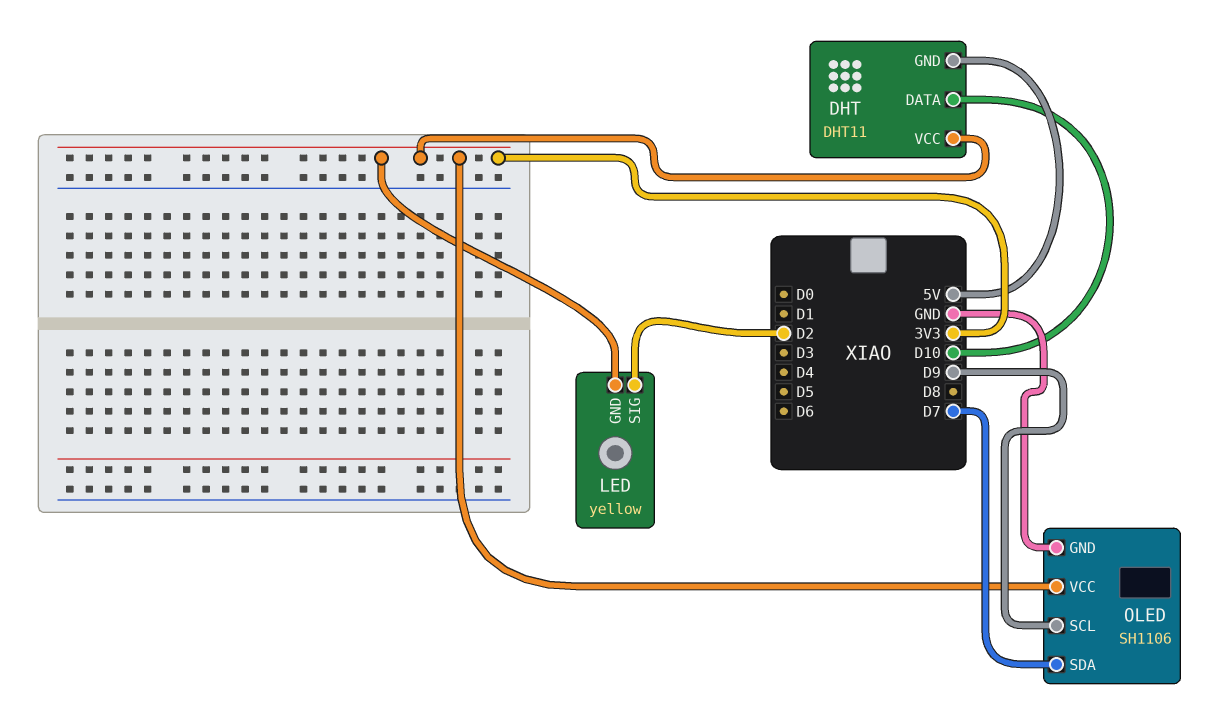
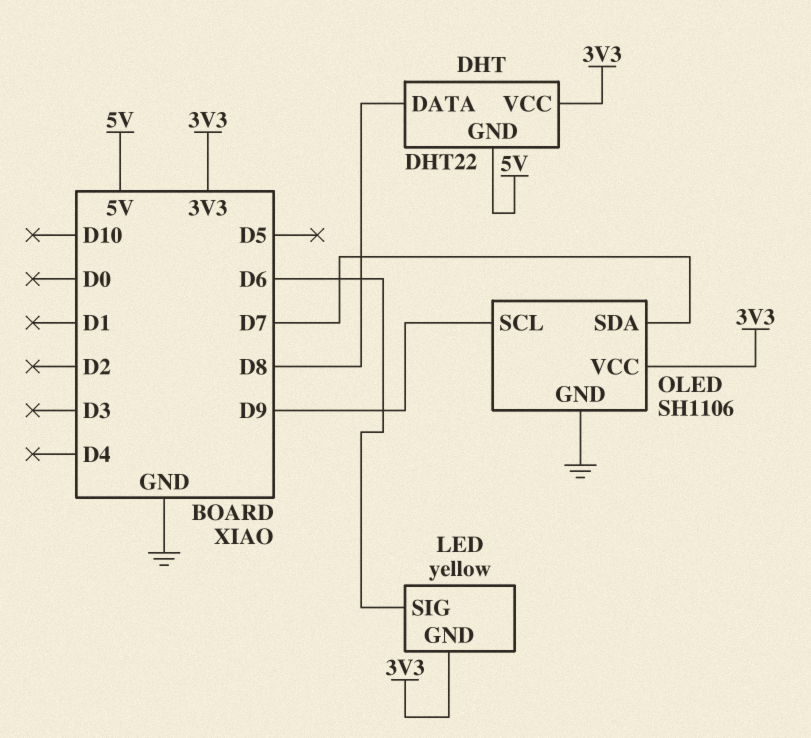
DHT: DHT11 -> DHT22
DHT pin DATA: D10 -> D8
LED pin SIG: D2 -> D6

